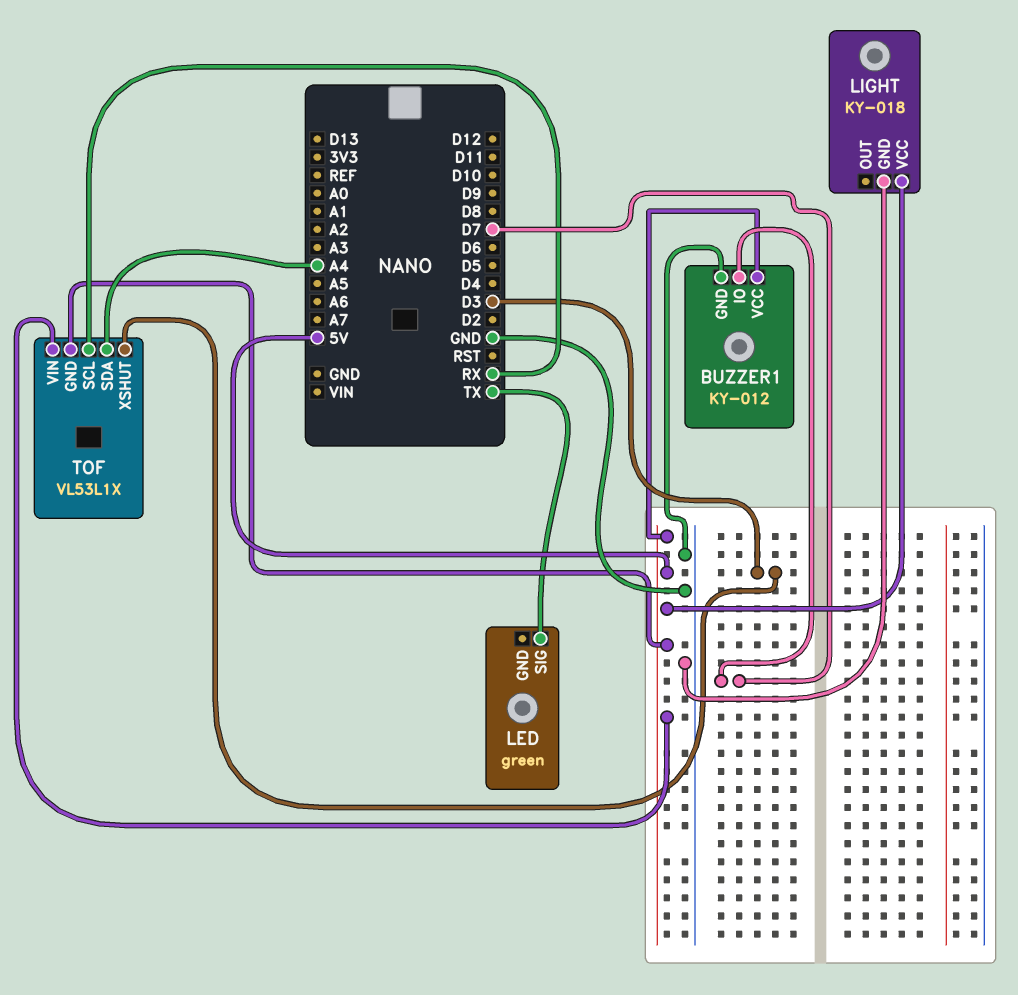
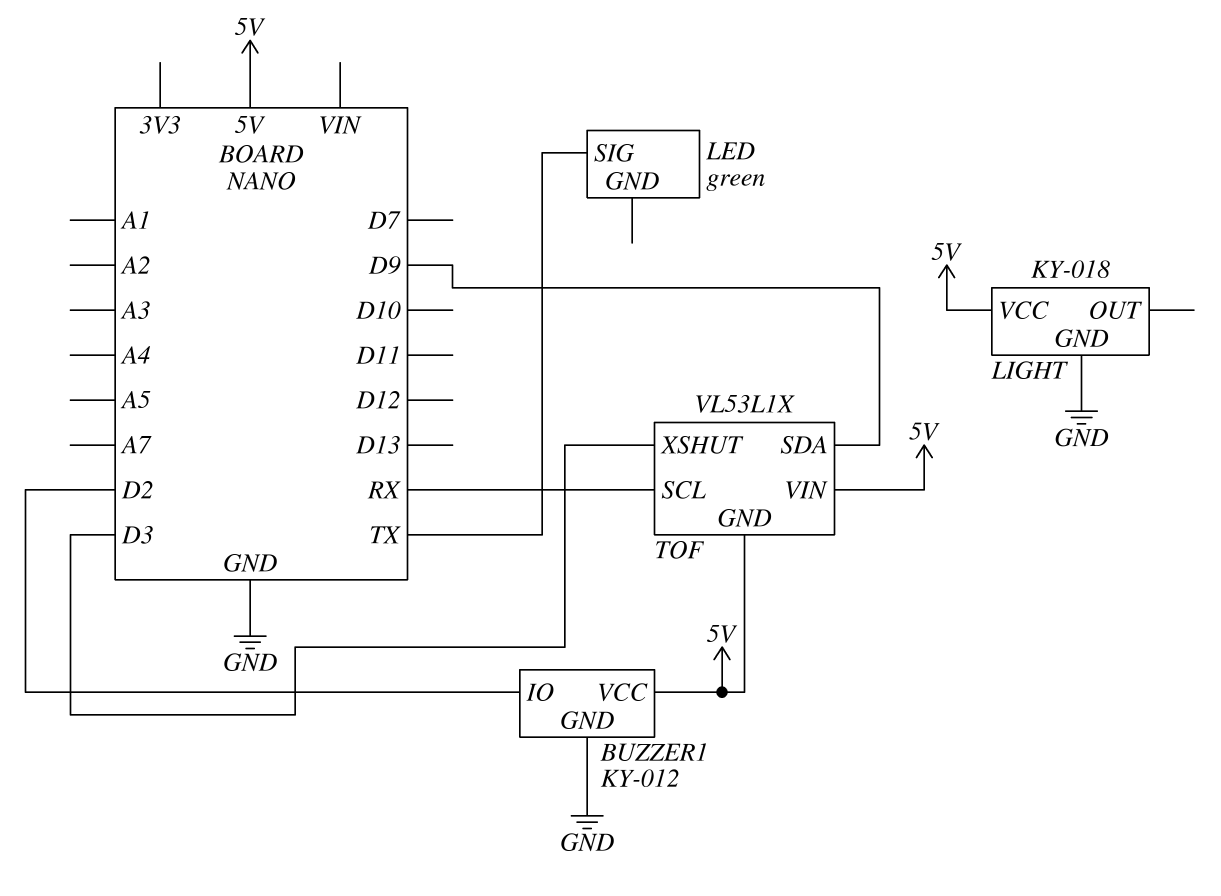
BUZZER1 pin IO: D7 -> D2
TOF pin SDA: A4 -> D9

